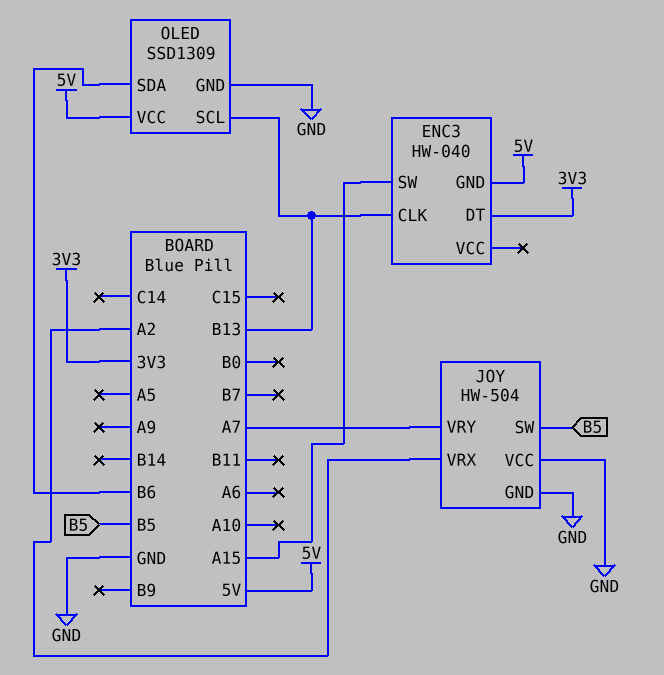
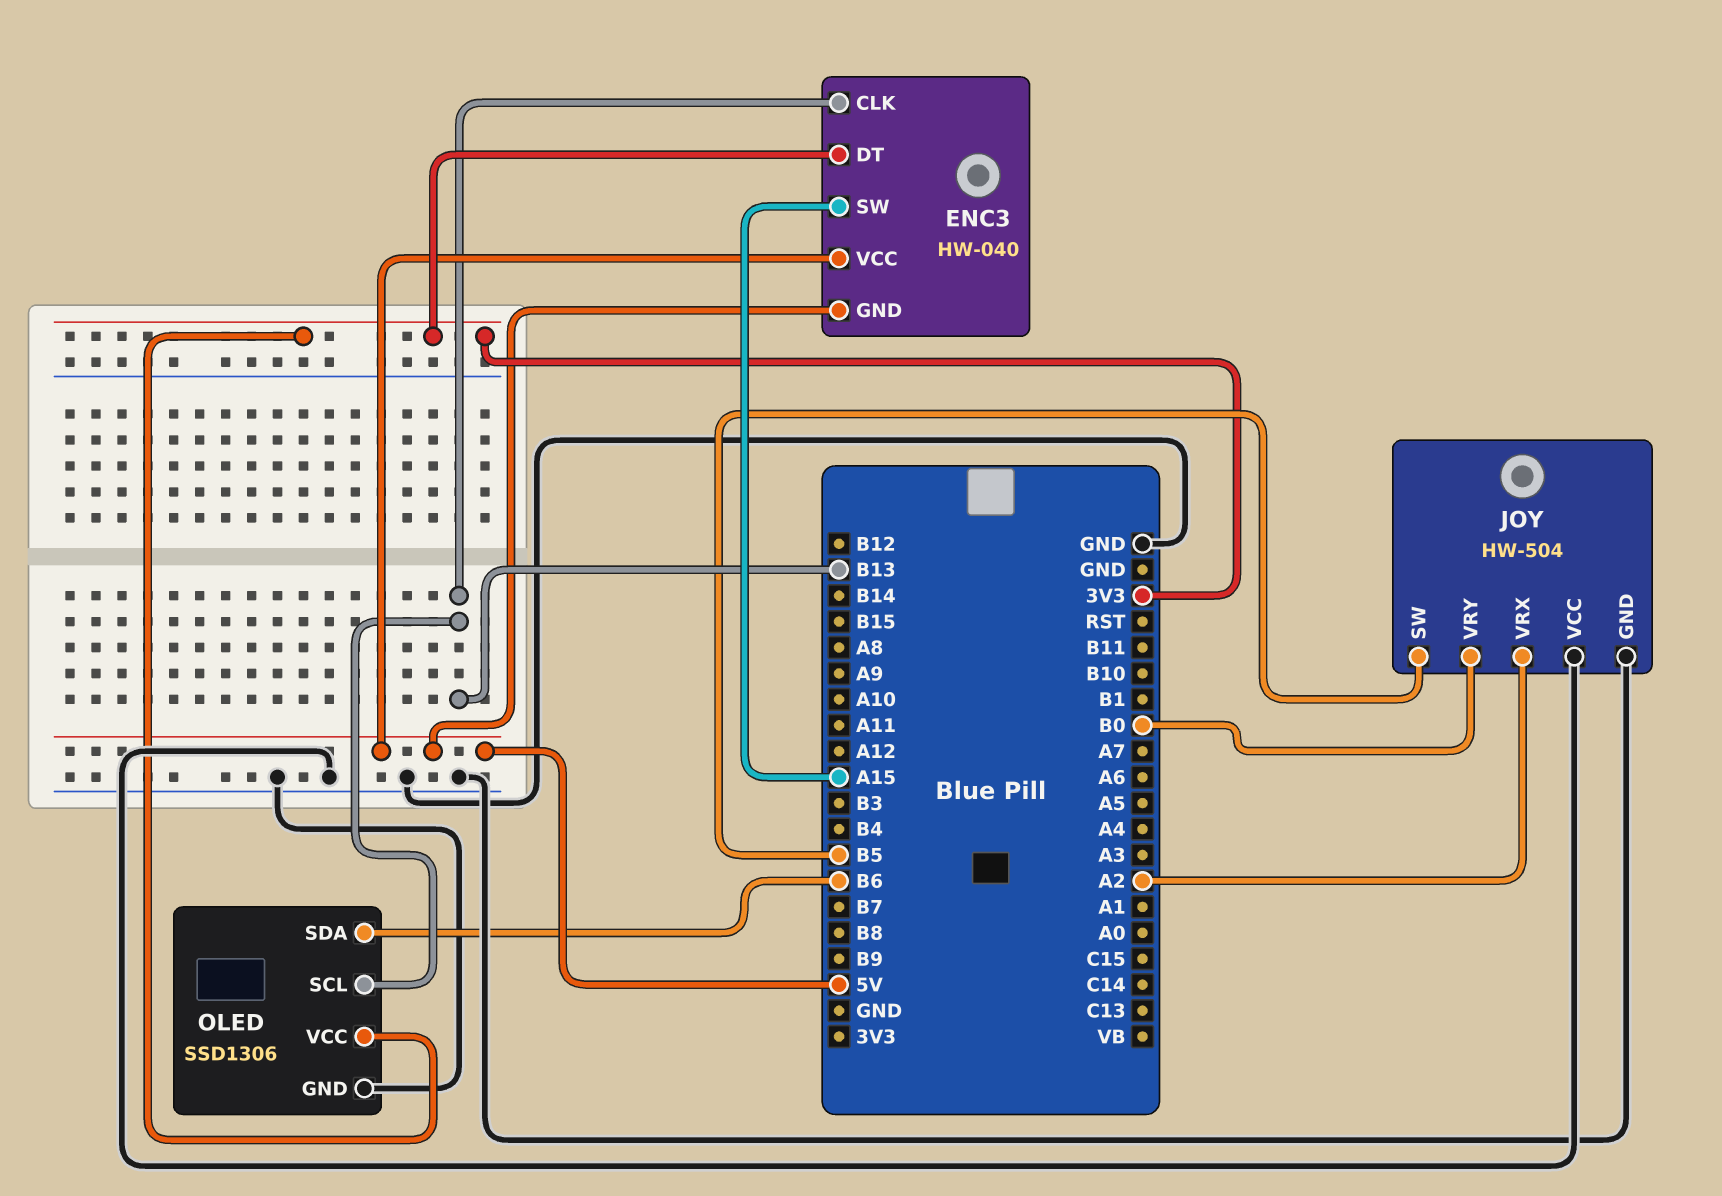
ENC3 pin VCC: none -> 5V
JOY pin VRY: A7 -> B0
OLED: SSD1309 -> SSD1306
OLED pin VCC: 5V -> 3V3

